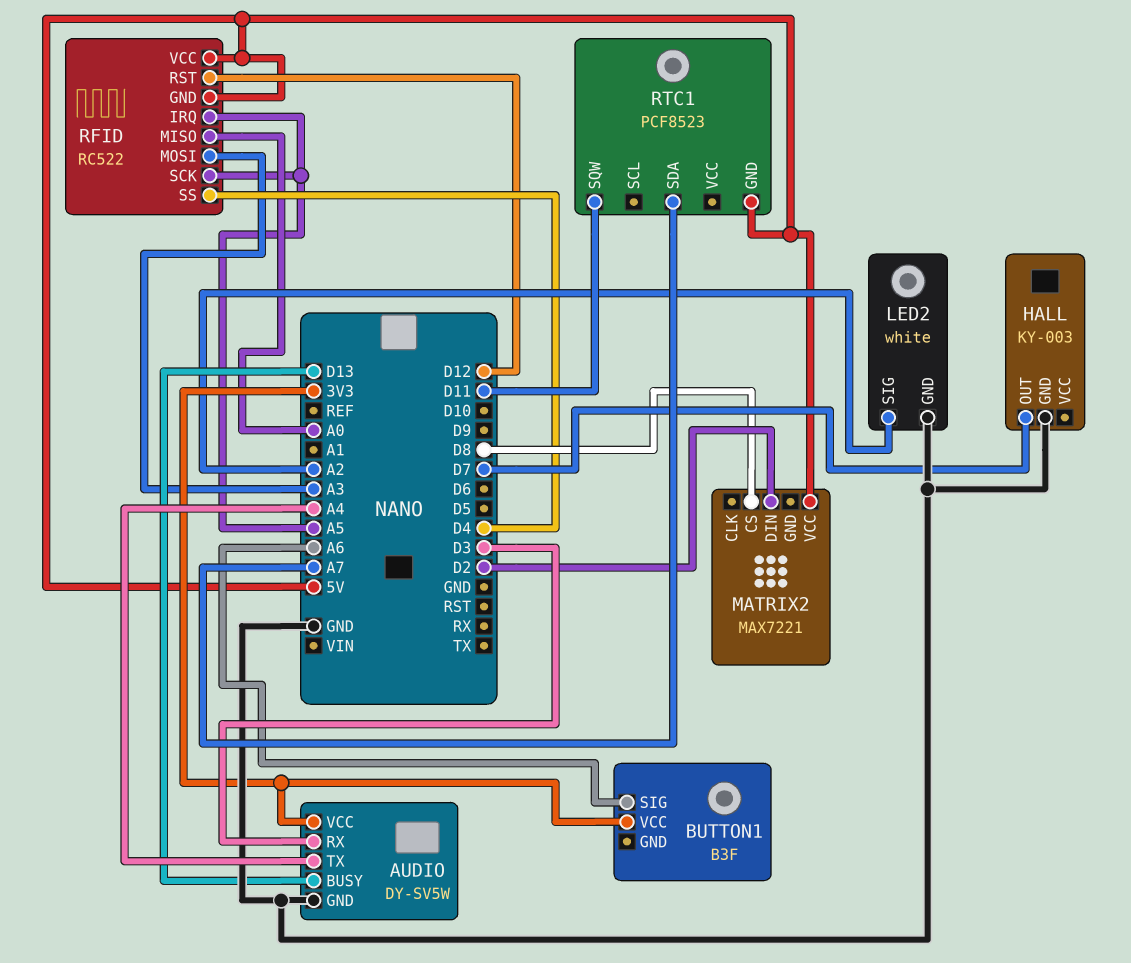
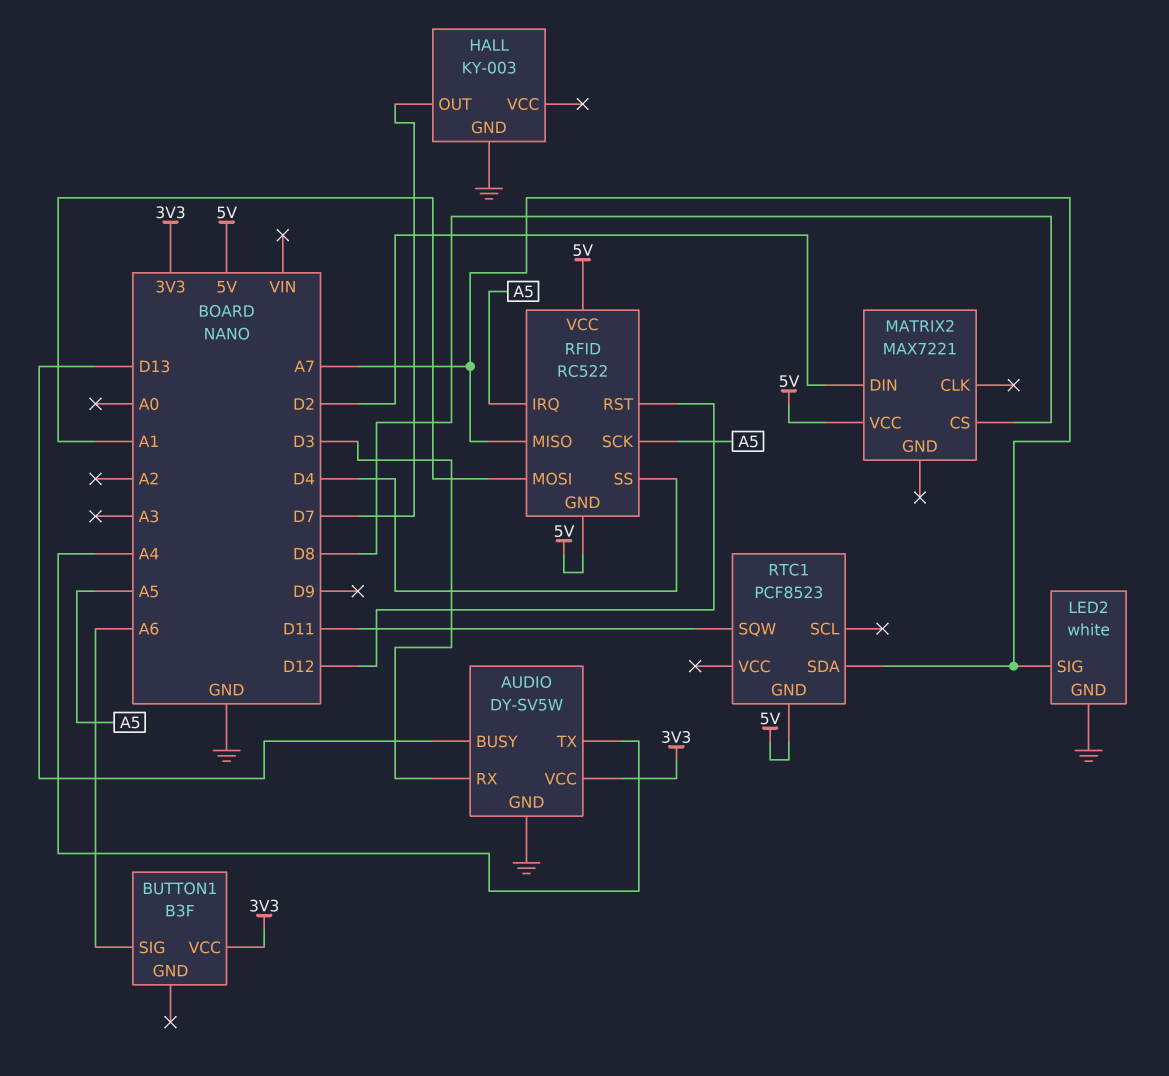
LED2 pin SIG: A2 -> A7
RFID pin MISO: A0 -> A7
RFID pin MOSI: A3 -> A1

